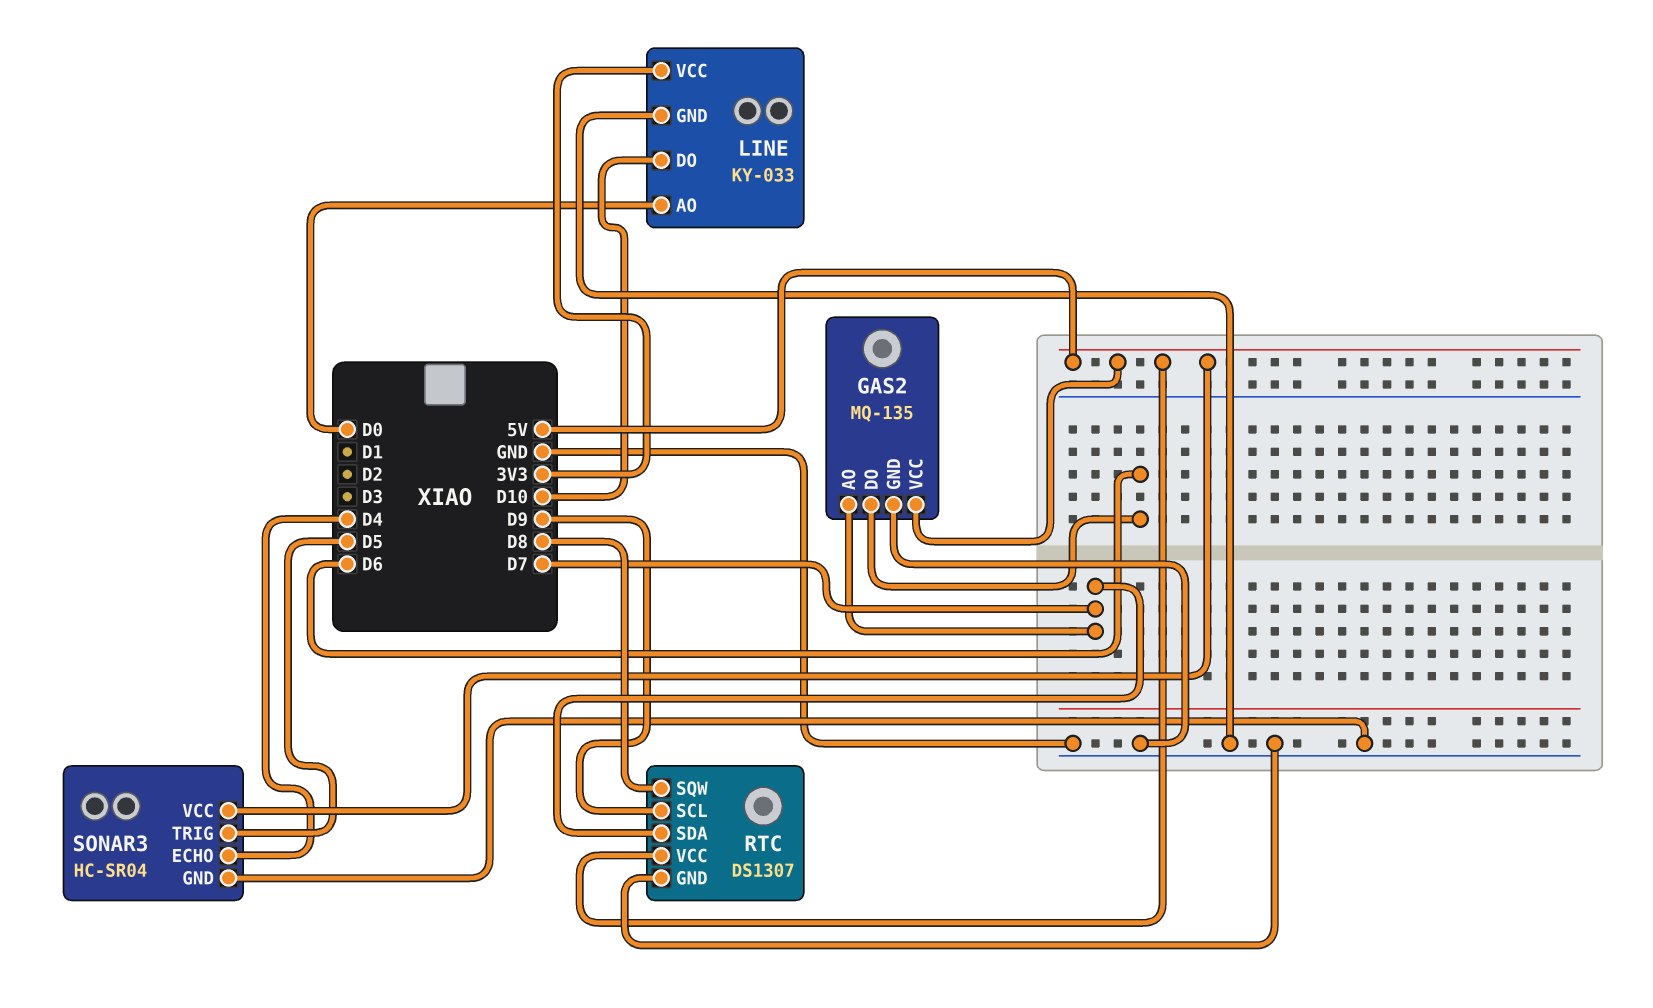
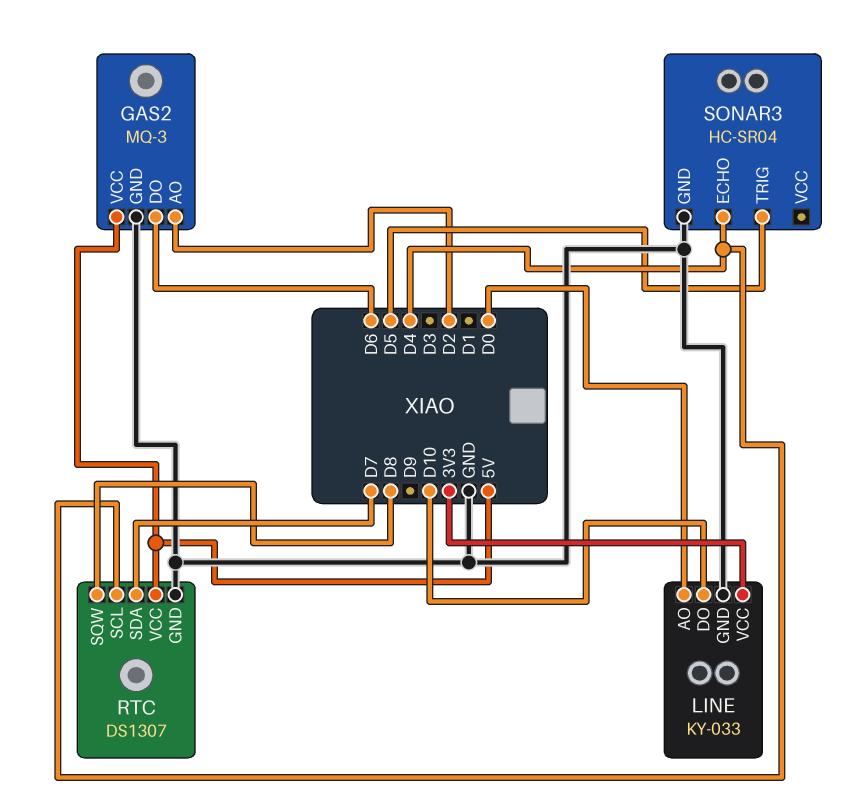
GAS2: MQ-135 -> MQ-3
GAS2 pin AO: D7 -> D2
RTC pin SCL: D9 -> D4
SONAR3 pin VCC: 5V -> none

